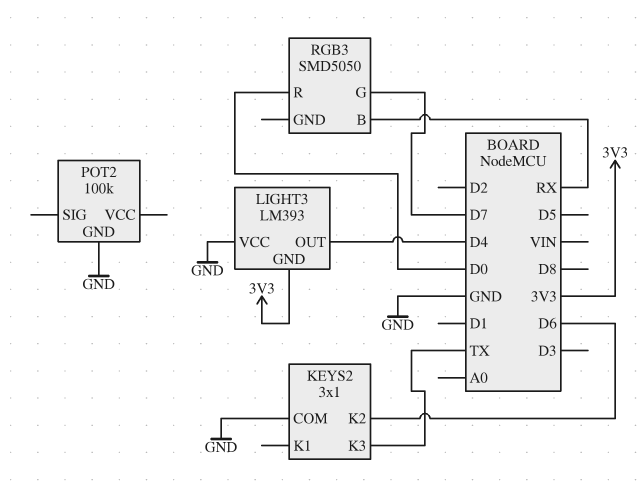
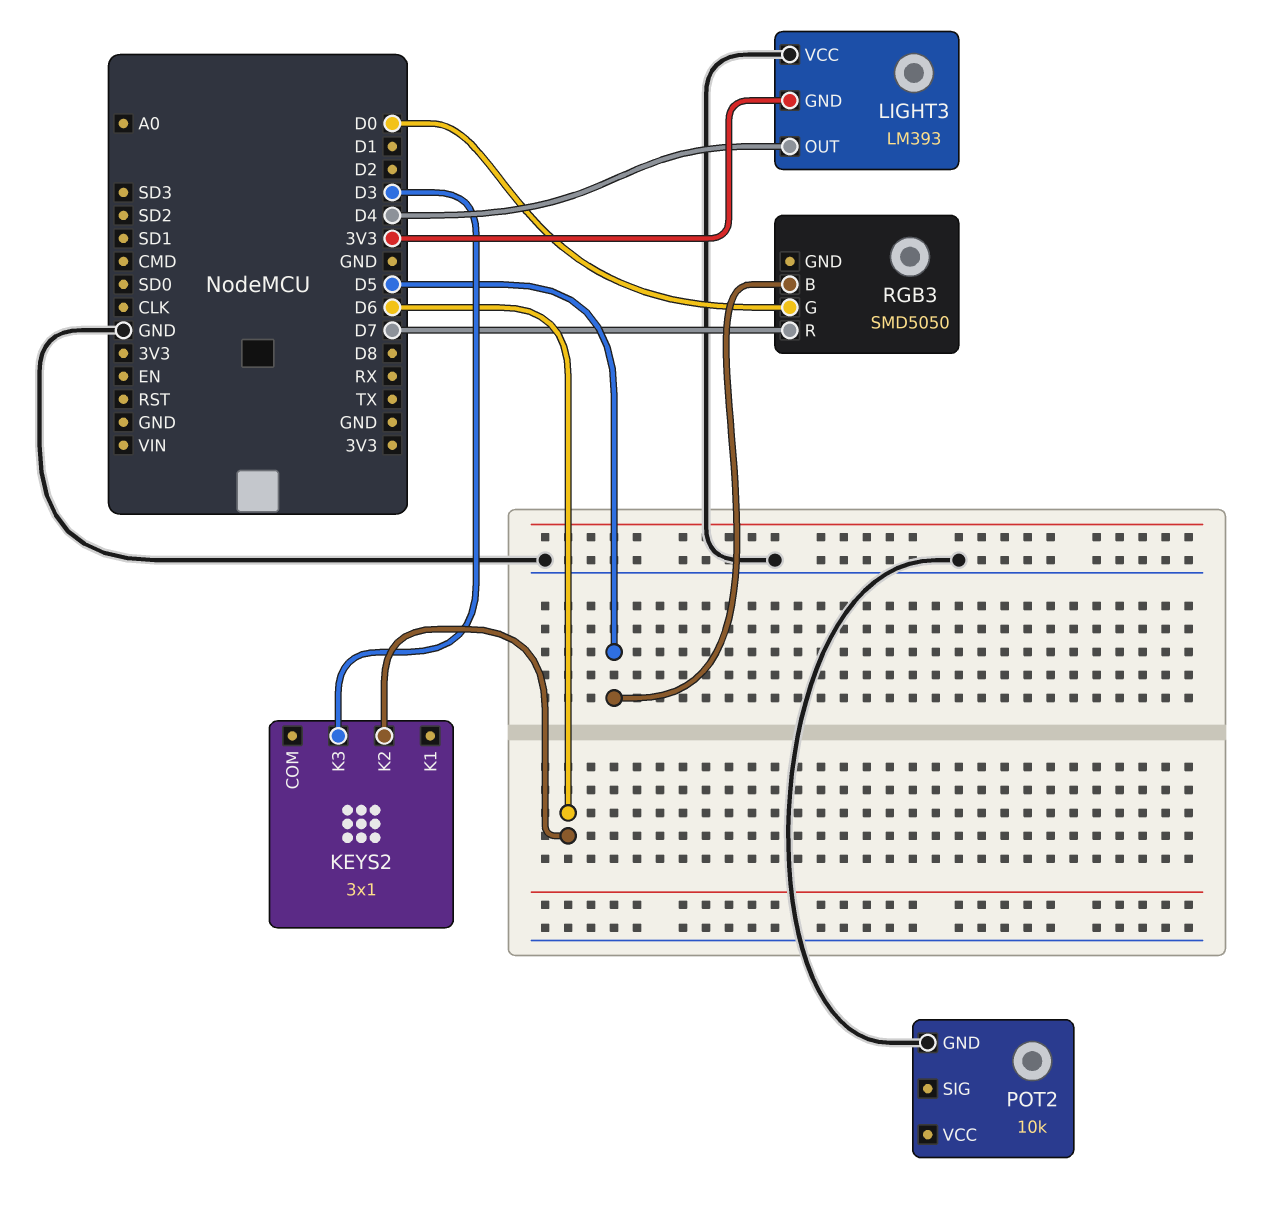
KEYS2 pin COM: GND -> none
KEYS2 pin K3: TX -> D3
POT2: 100k -> 10k
RGB3 pin B: RX -> D5
RGB3 pin G: D7 -> D0
RGB3 pin R: D0 -> D7

